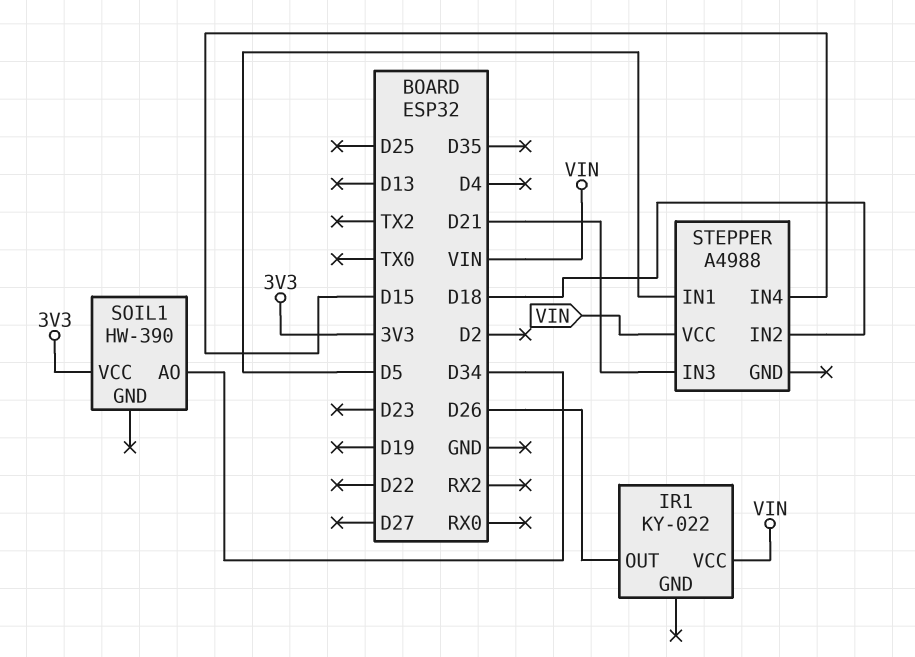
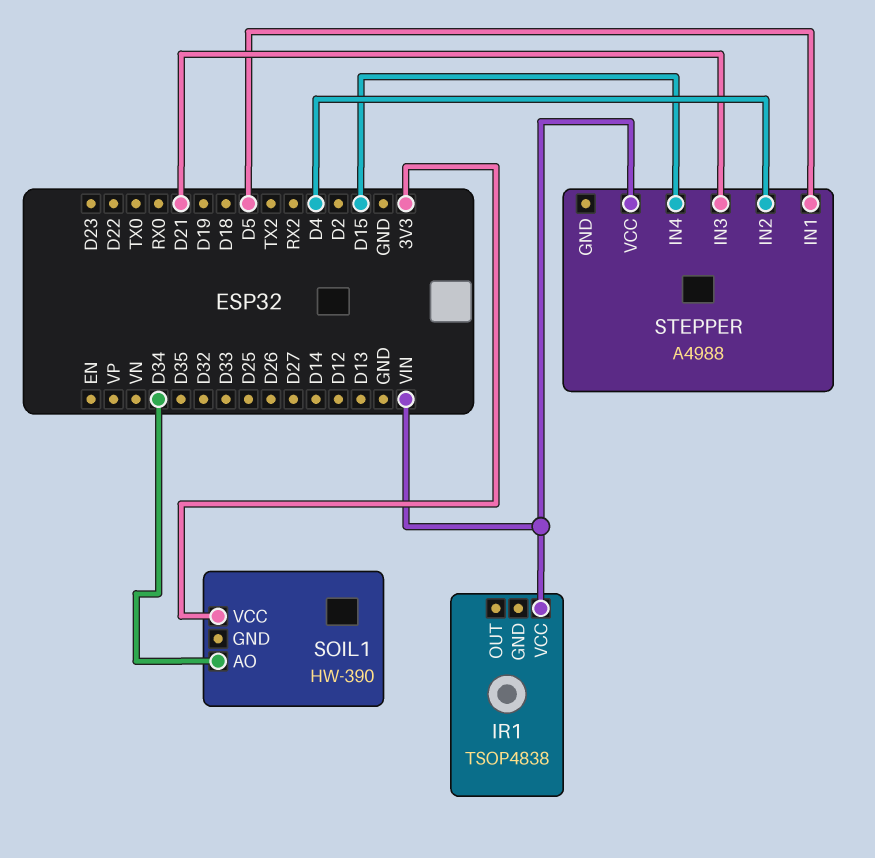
IR1: KY-022 -> TSOP4838
IR1 pin OUT: D26 -> none
STEPPER pin IN2: D18 -> D4

